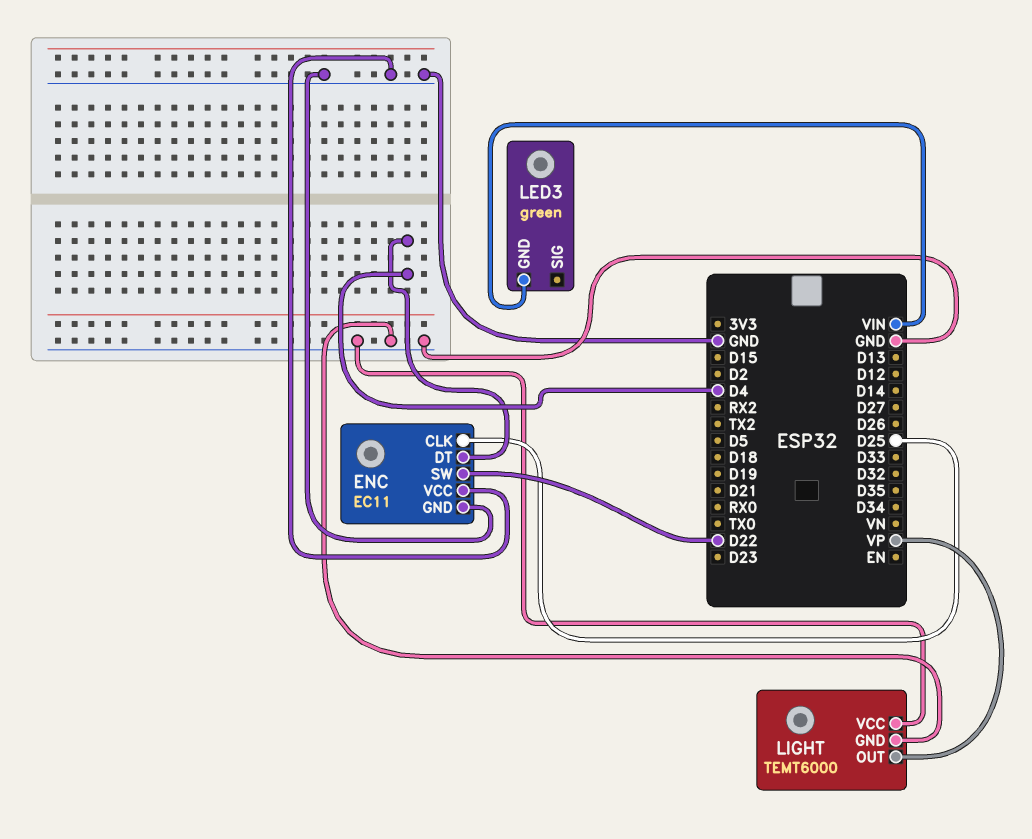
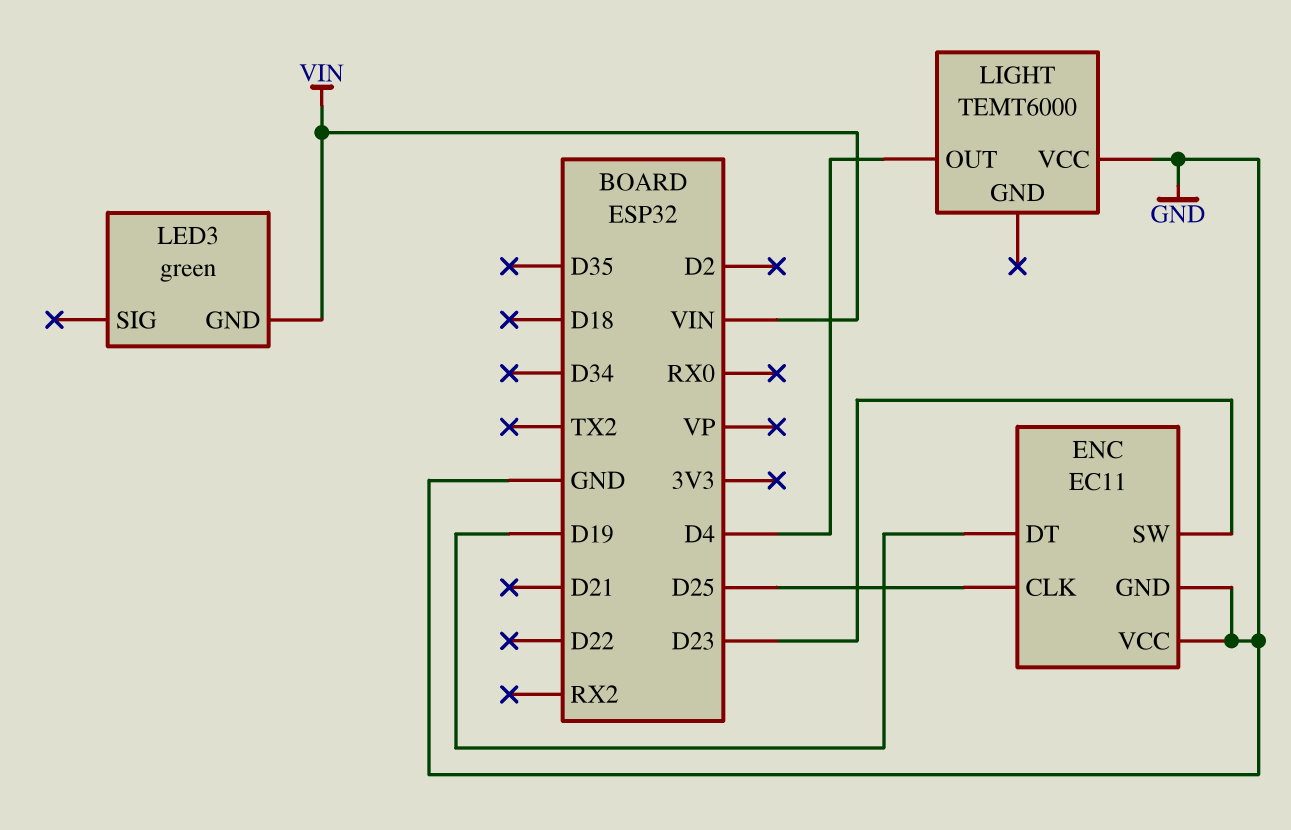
ENC pin DT: D4 -> D19
ENC pin SW: D22 -> D23
LIGHT pin GND: GND -> none
LIGHT pin OUT: VP -> D4

